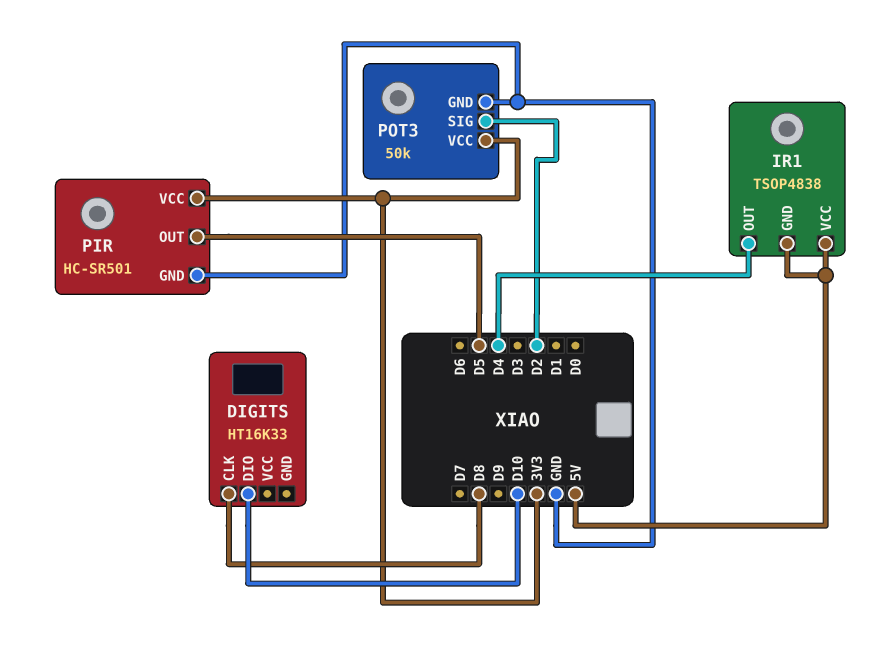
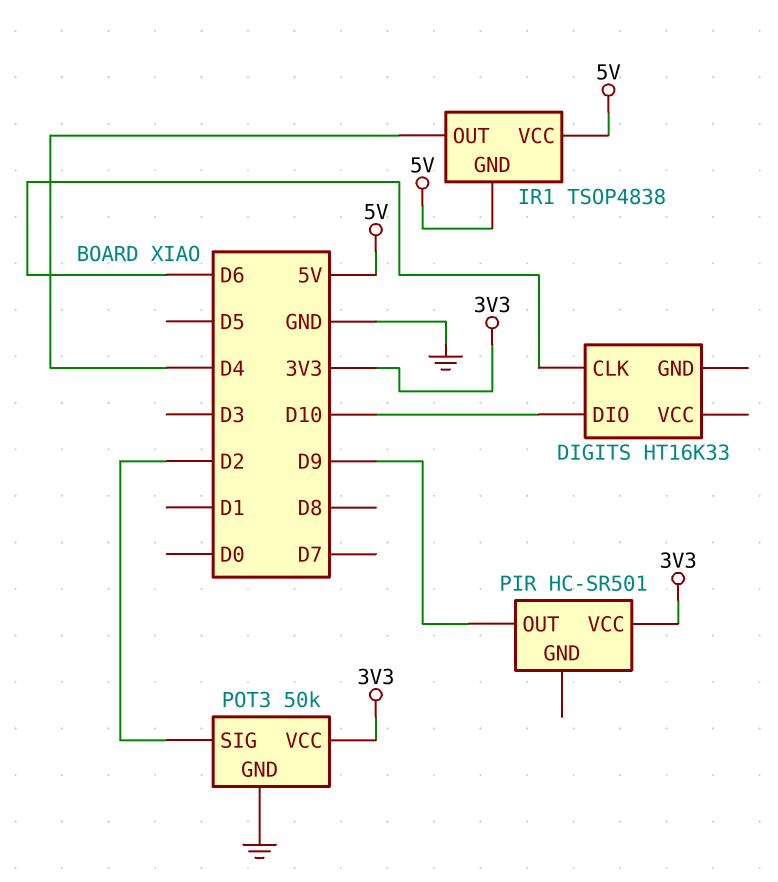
DIGITS pin CLK: D8 -> D6
PIR pin GND: GND -> none
PIR pin OUT: D5 -> D9

